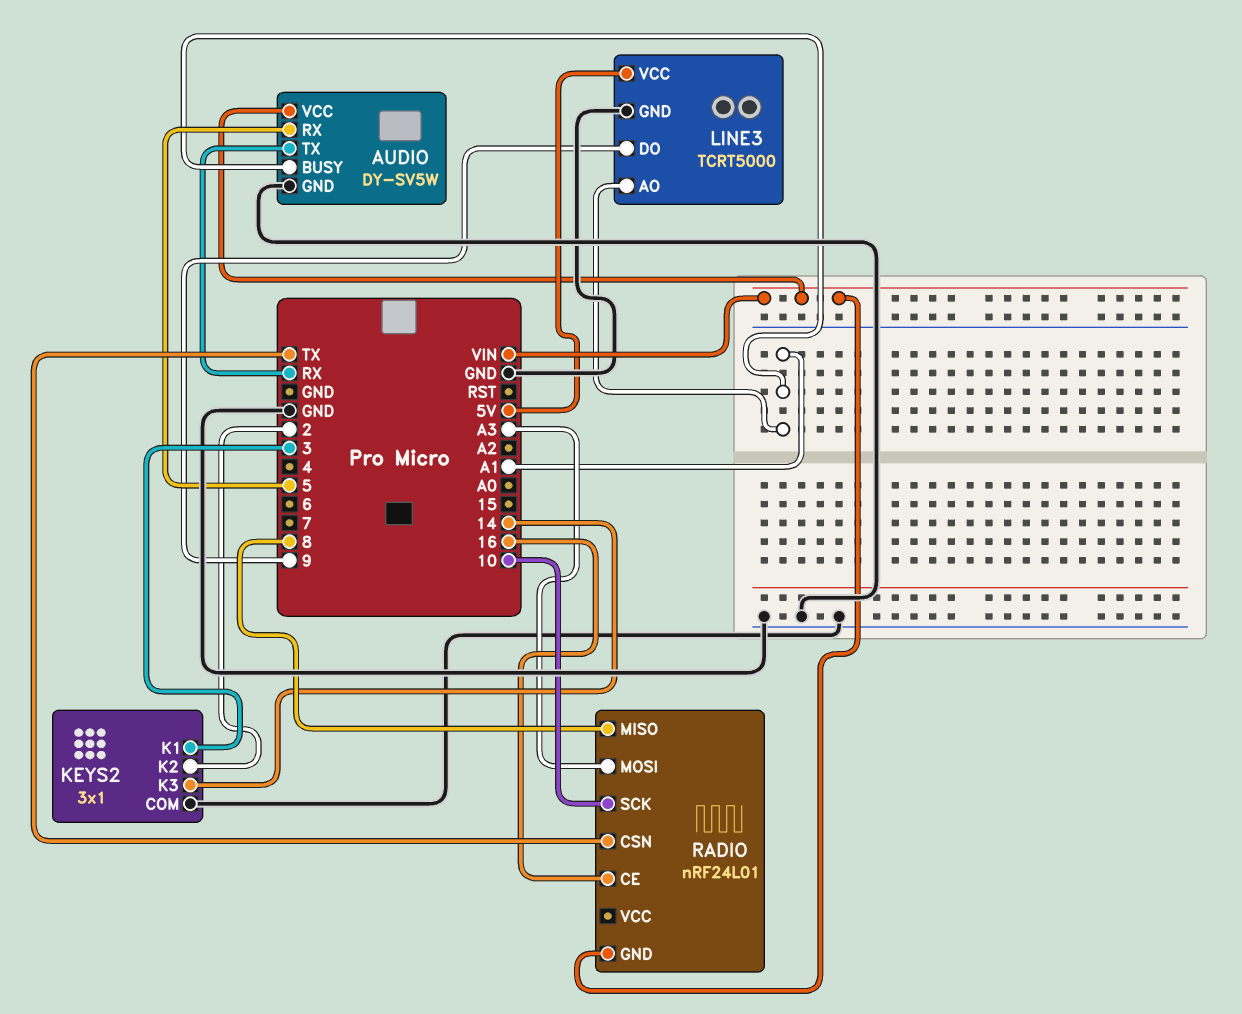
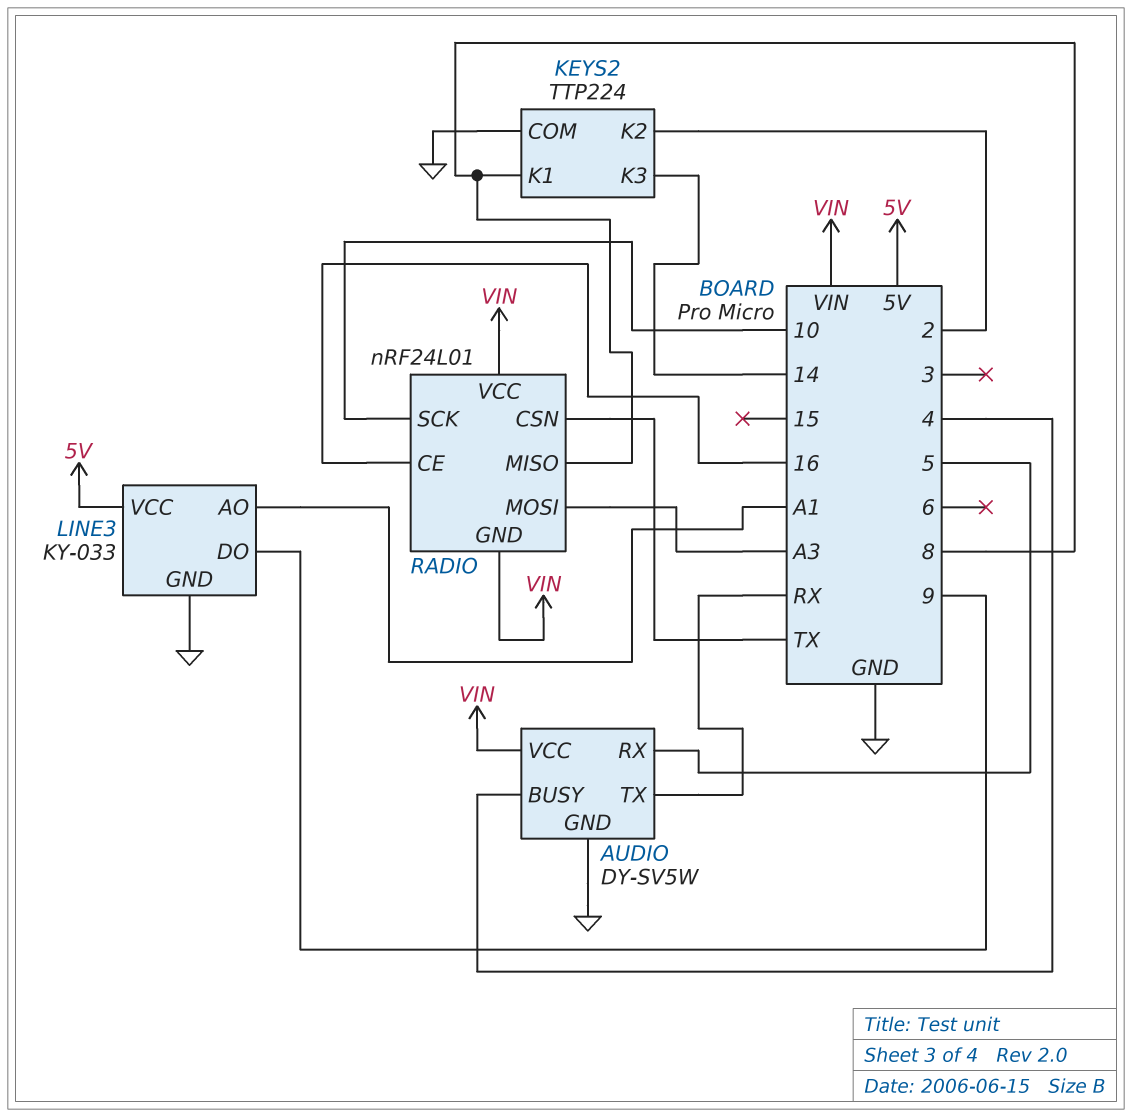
AUDIO pin BUSY: A1 -> 4
KEYS2: 3x1 -> TTP224
KEYS2 pin K1: 3 -> 8
LINE3: TCRT5000 -> KY-033
RADIO pin VCC: none -> VIN

